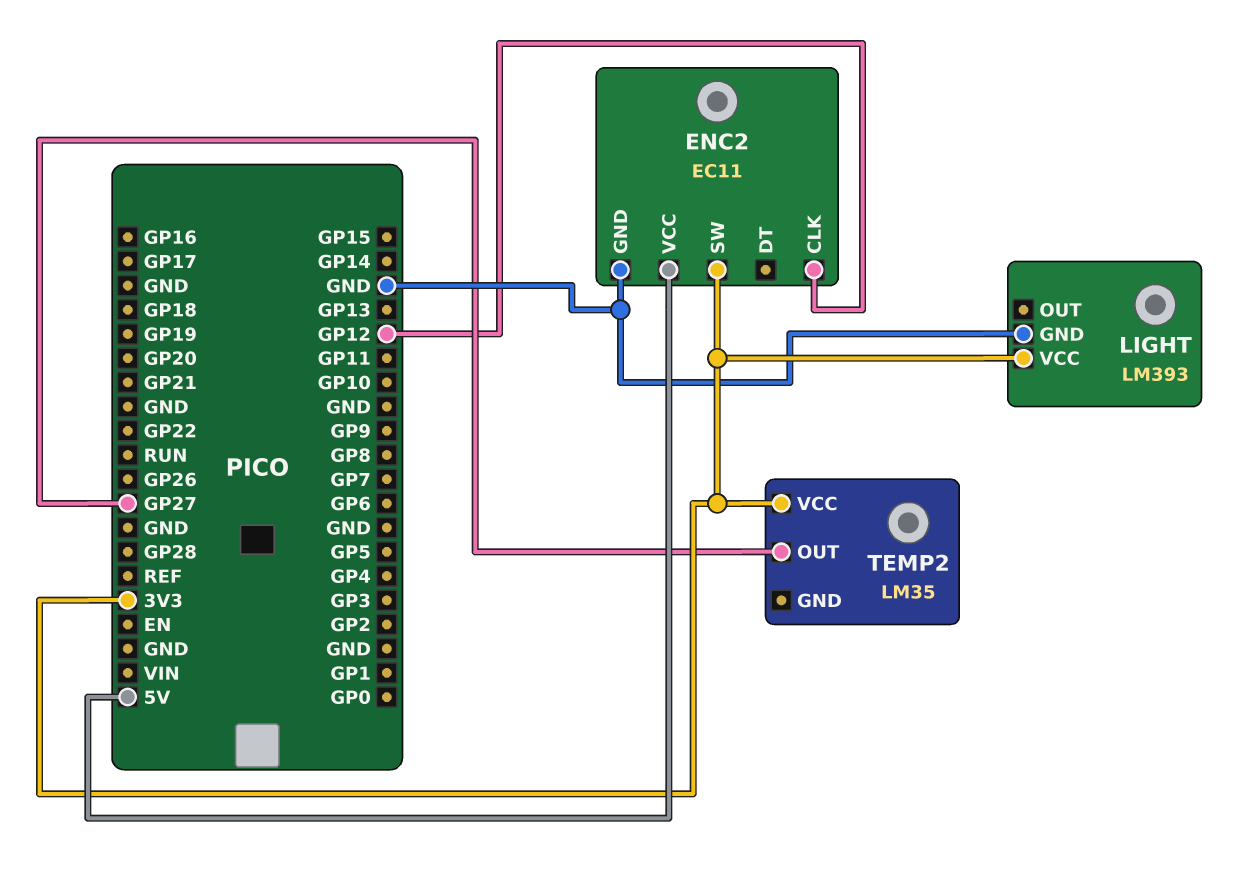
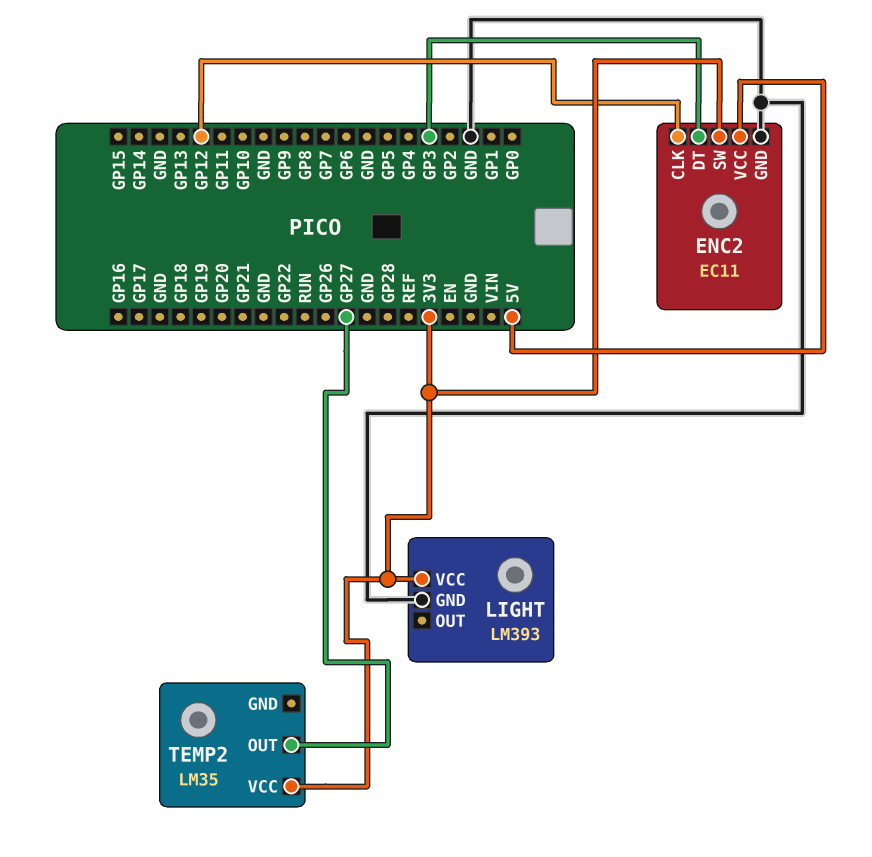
ENC2 pin DT: none -> GP3

